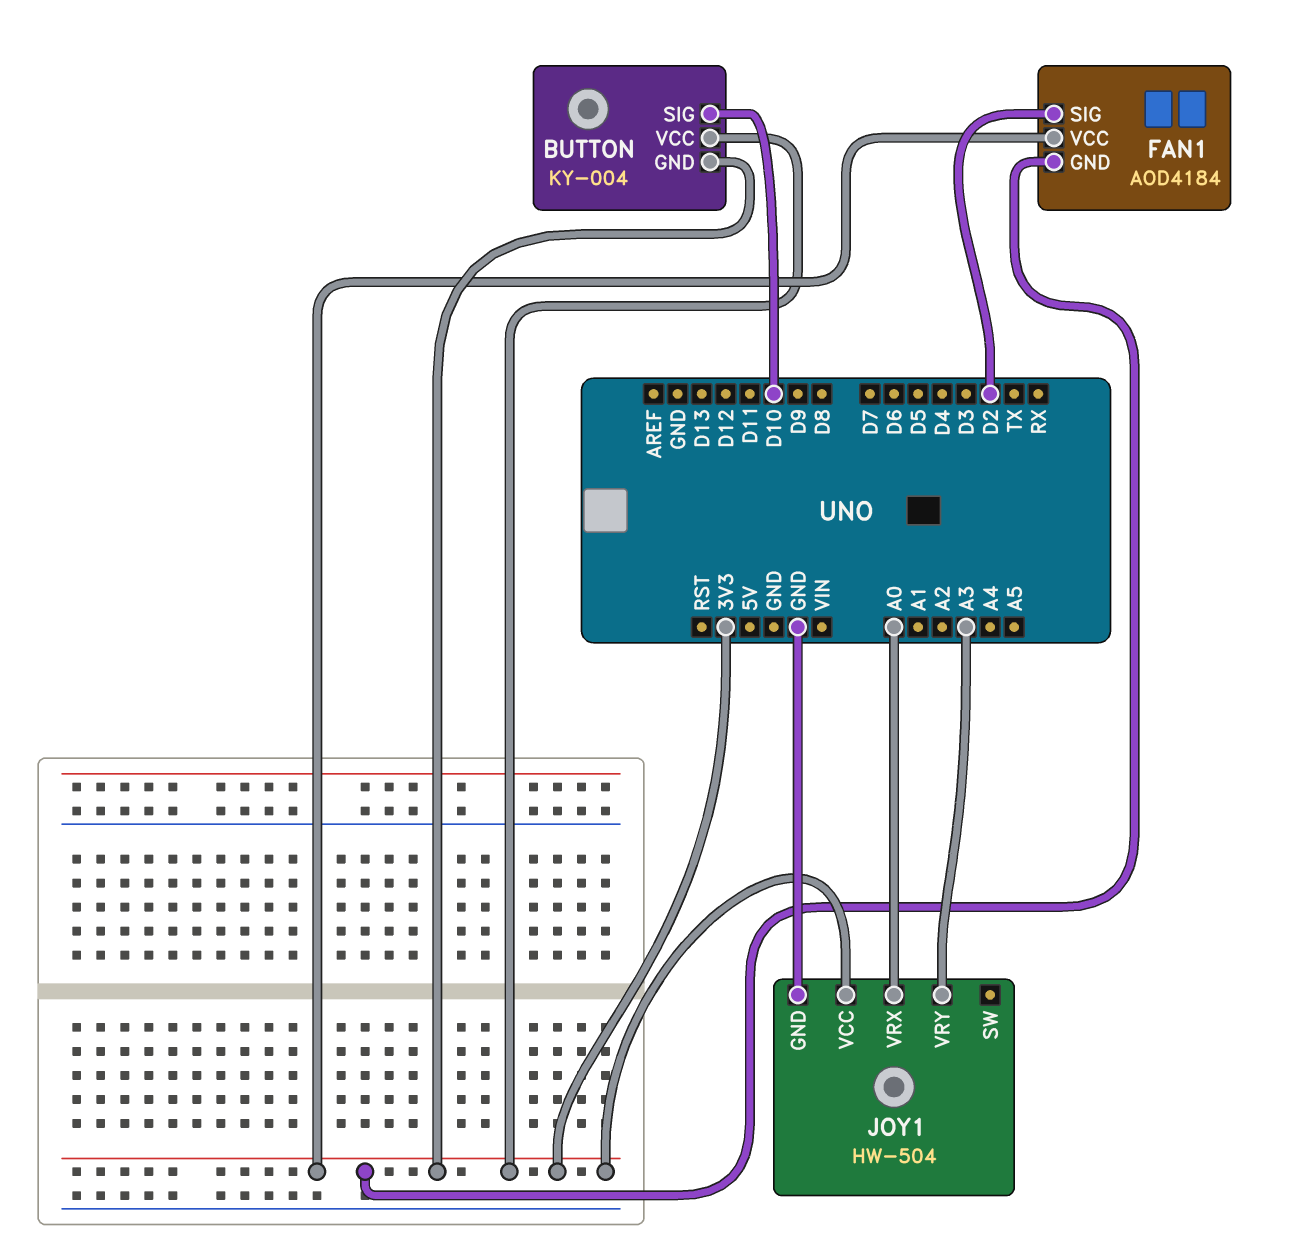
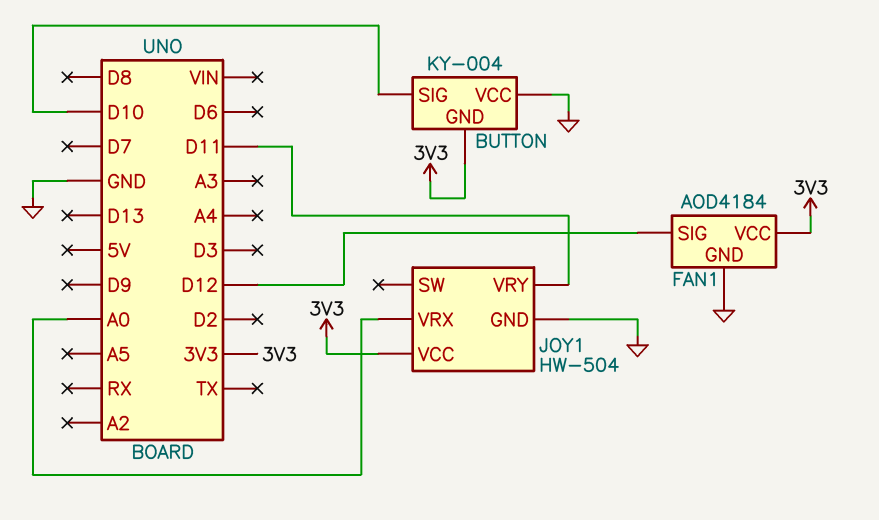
BUTTON pin VCC: 3V3 -> GND
FAN1 pin GND: 3V3 -> GND
FAN1 pin SIG: D2 -> D12
JOY1 pin VRY: A3 -> D11

